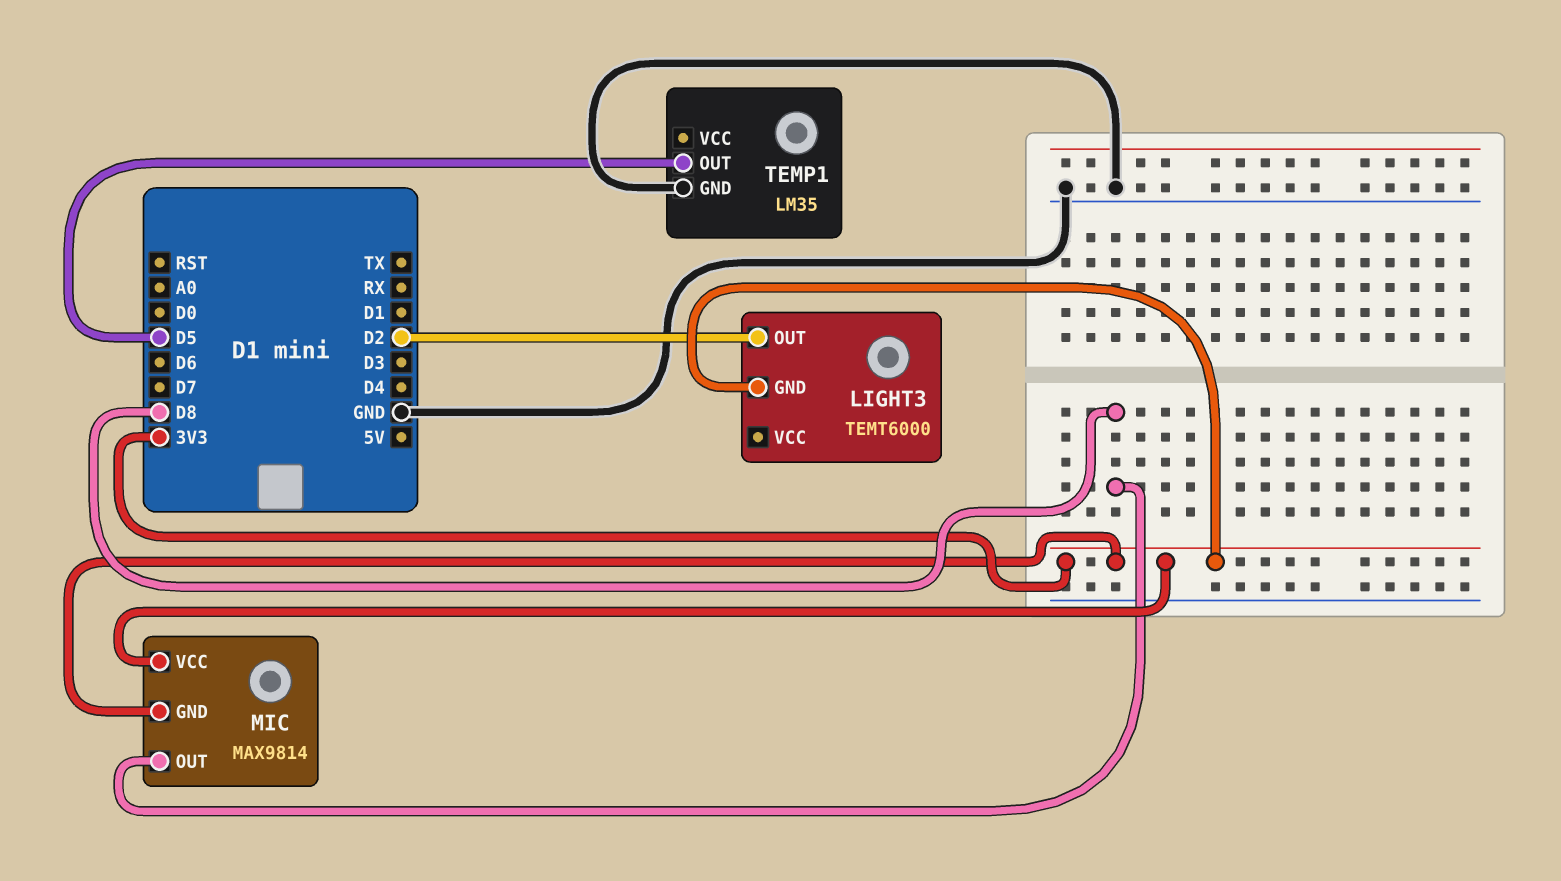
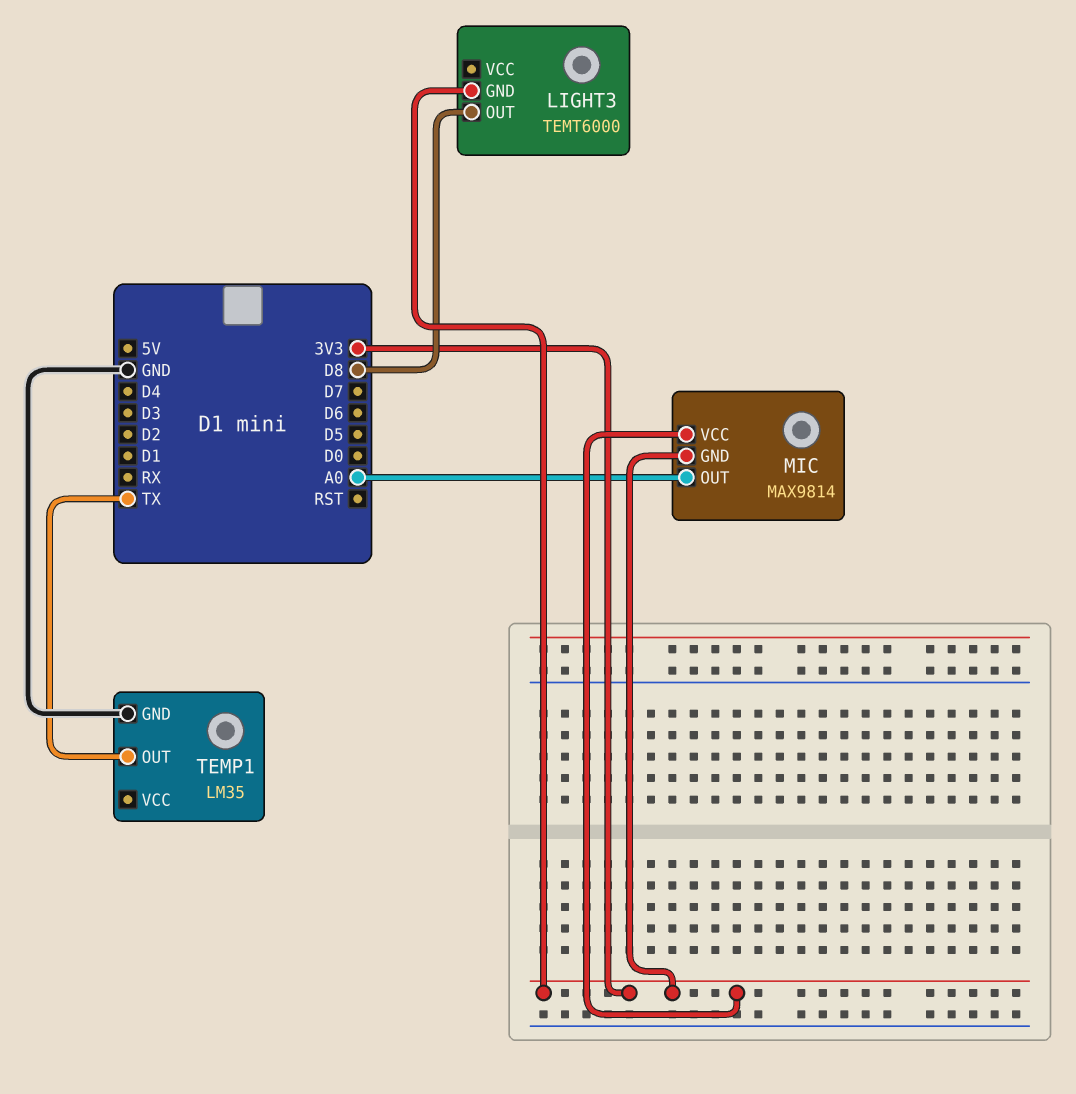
LIGHT3 pin OUT: D2 -> D8
MIC pin OUT: D8 -> A0
TEMP1 pin OUT: D5 -> TX

